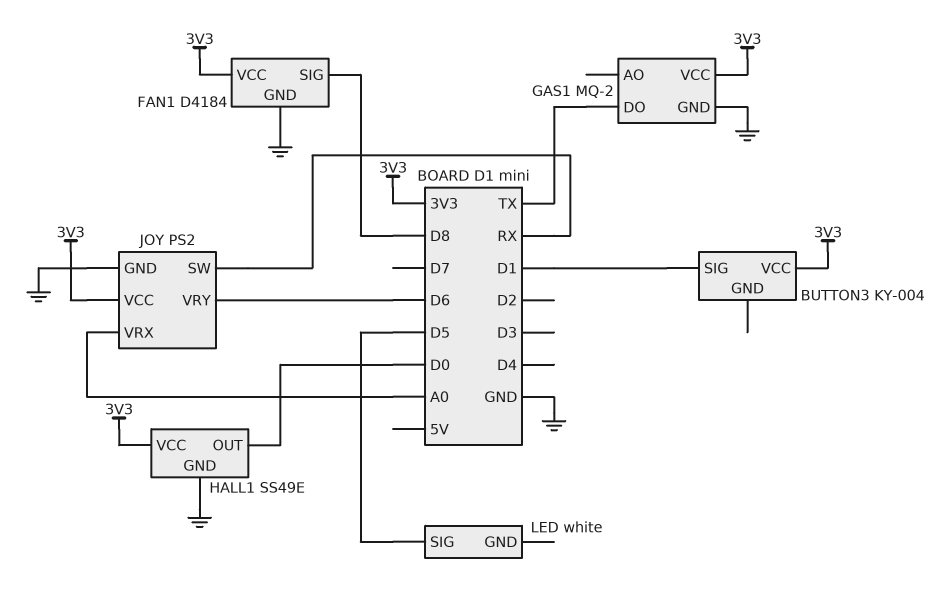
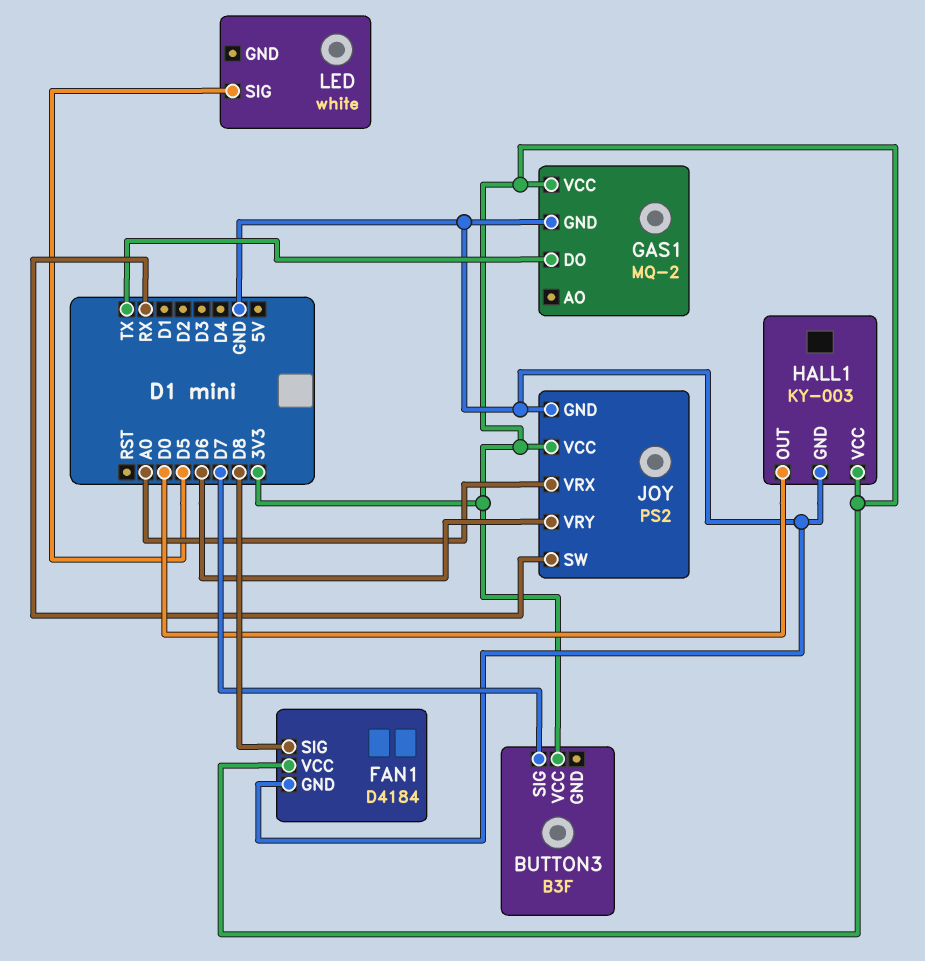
BUTTON3: KY-004 -> B3F
BUTTON3 pin SIG: D1 -> D7
HALL1: SS49E -> KY-003

